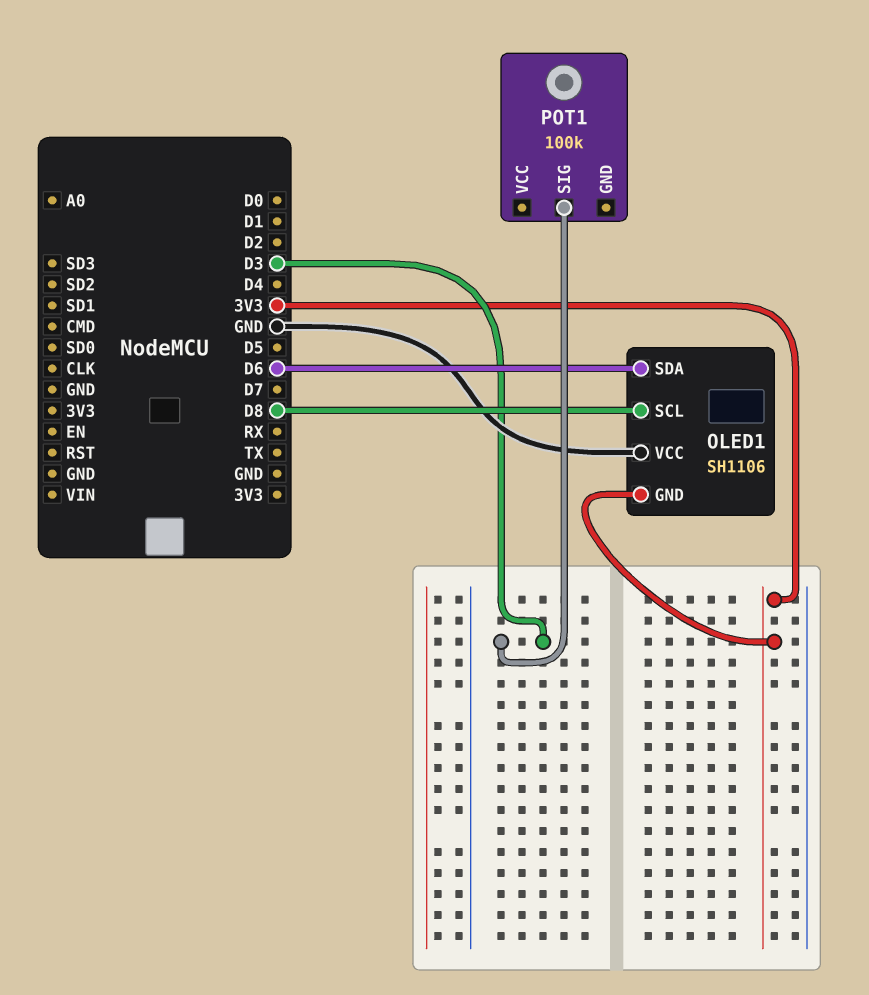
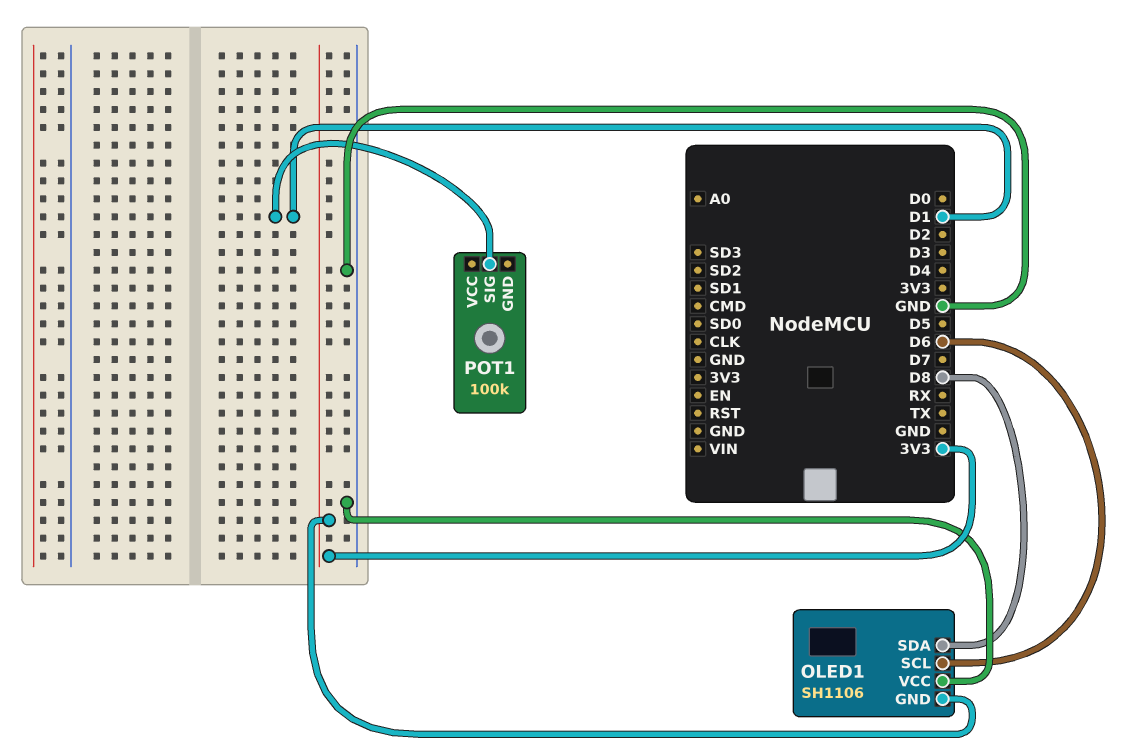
OLED1 pin SCL: D8 -> D6
OLED1 pin SDA: D6 -> D8
POT1 pin SIG: D3 -> D1

